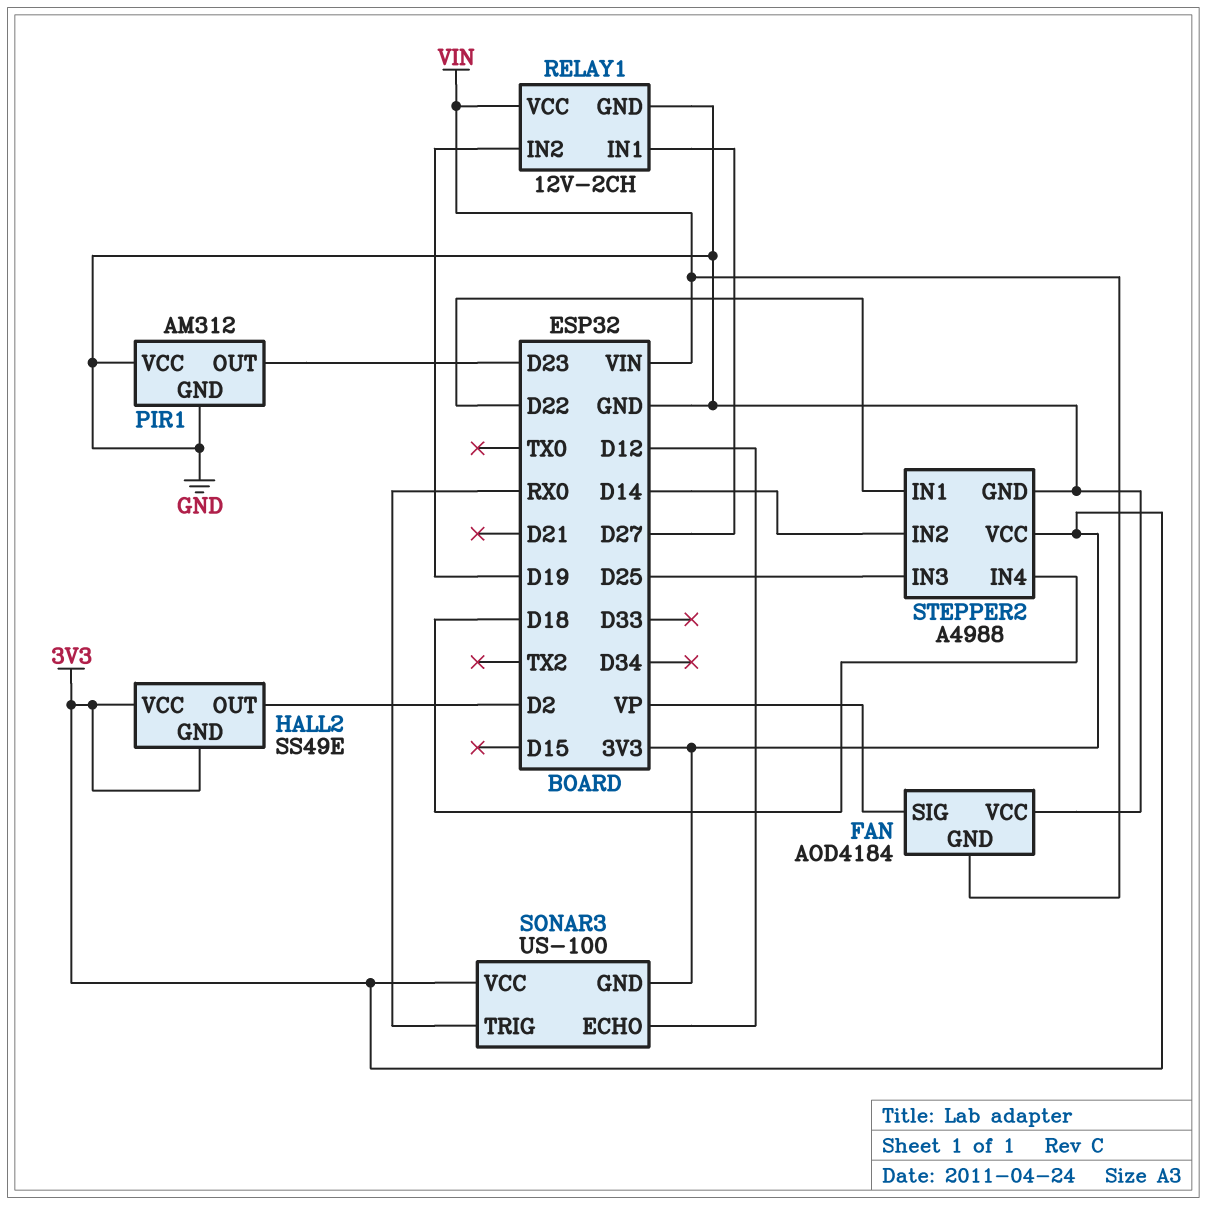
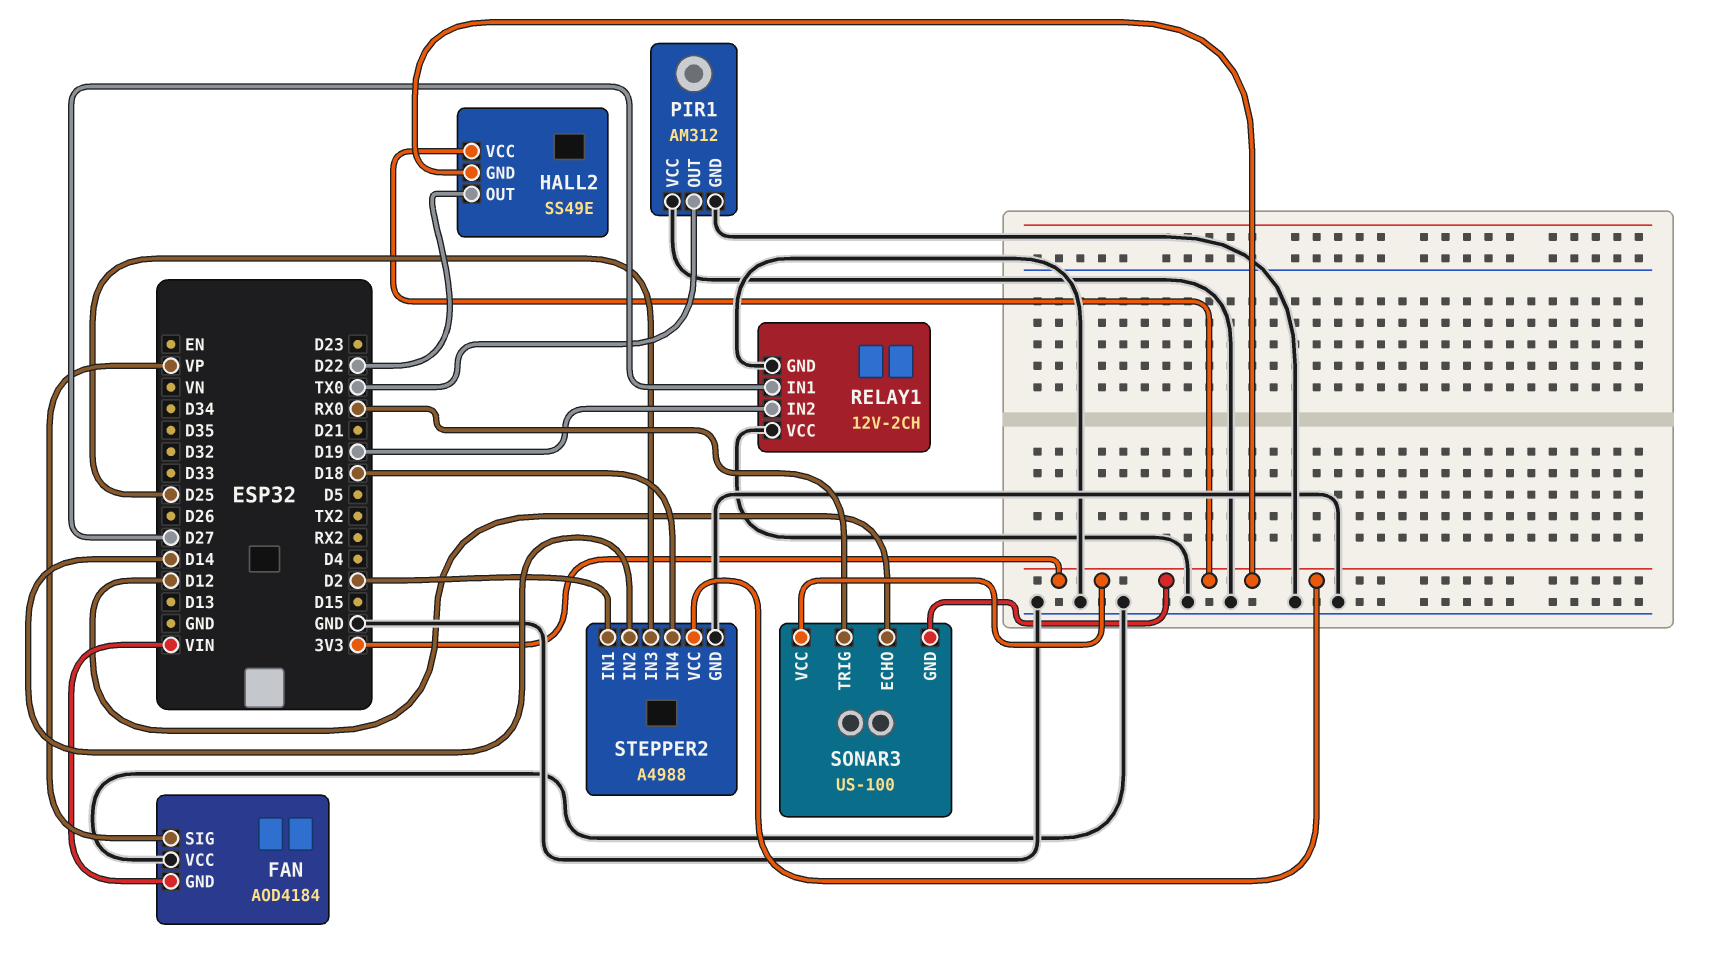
HALL2 pin OUT: D2 -> D22
PIR1 pin OUT: D23 -> TX0
RELAY1 pin VCC: VIN -> GND
STEPPER2 pin IN1: D22 -> D2

